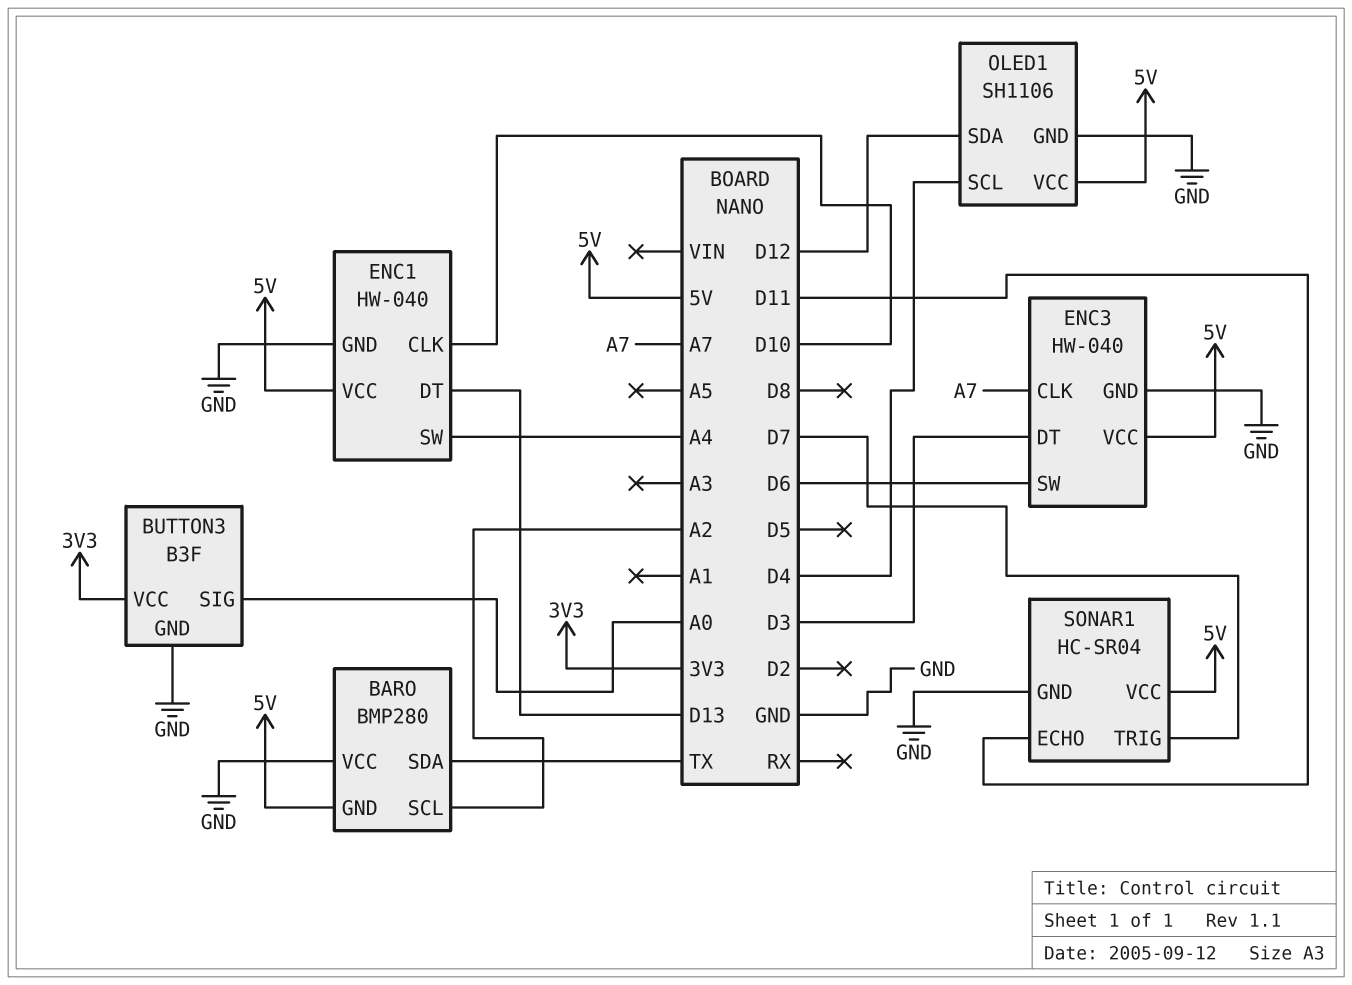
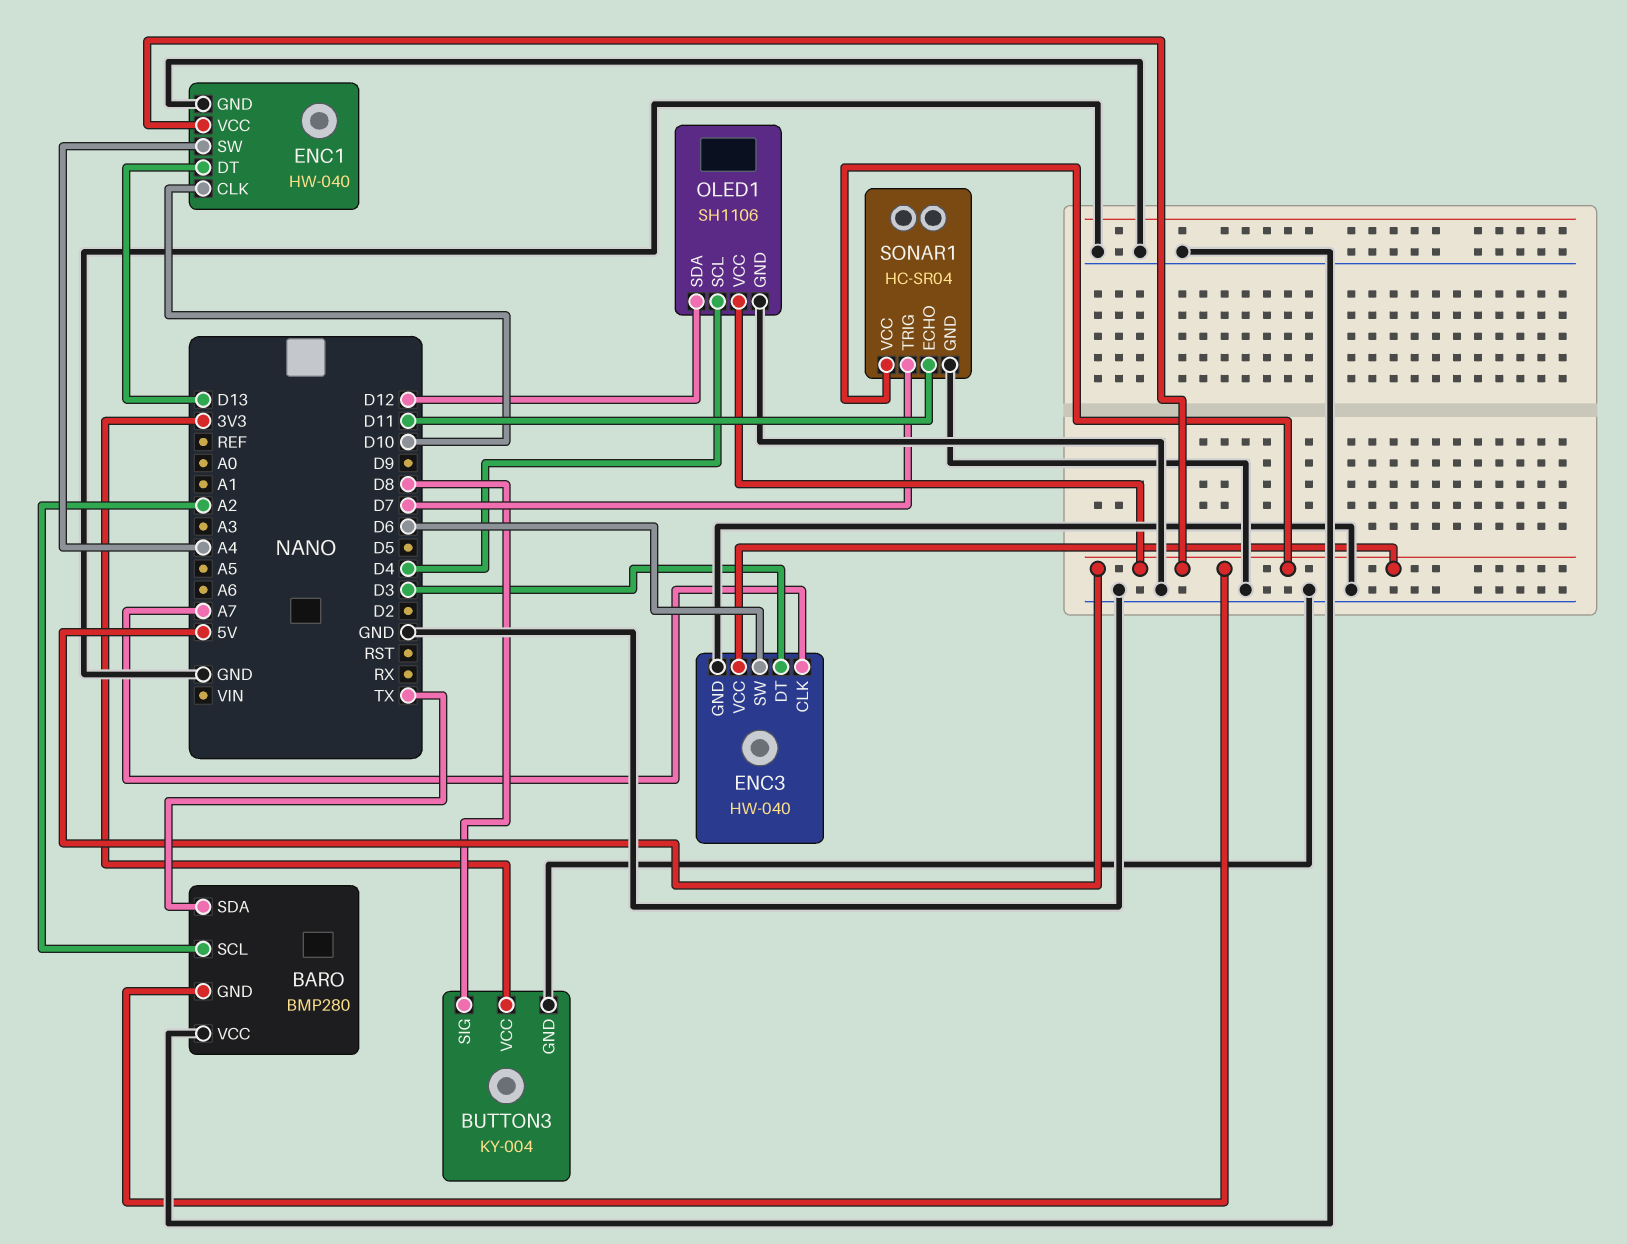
BUTTON3: B3F -> KY-004
BUTTON3 pin SIG: A0 -> D8

